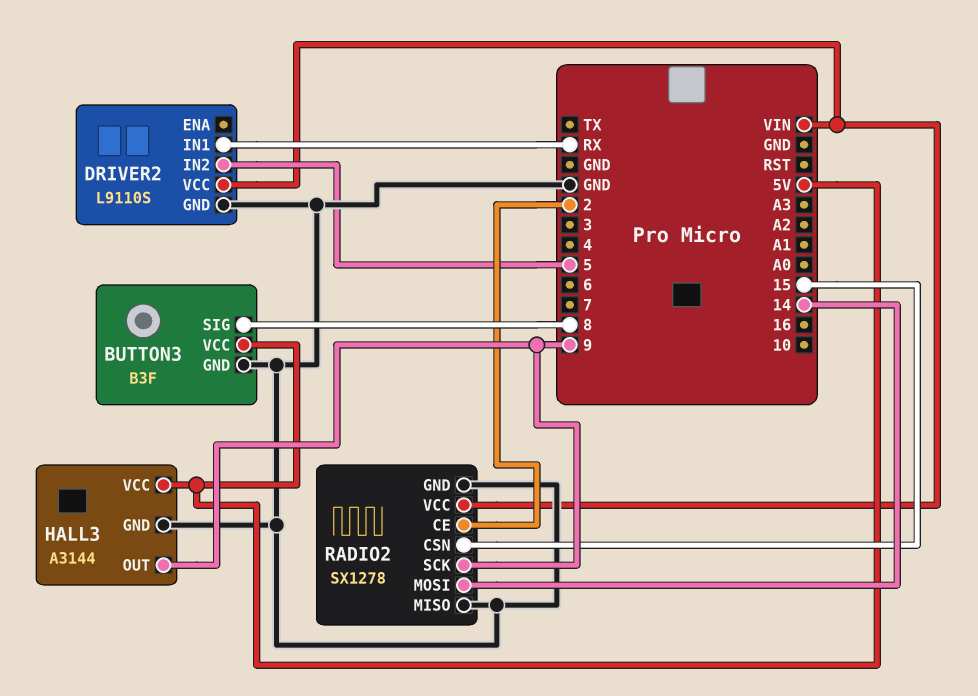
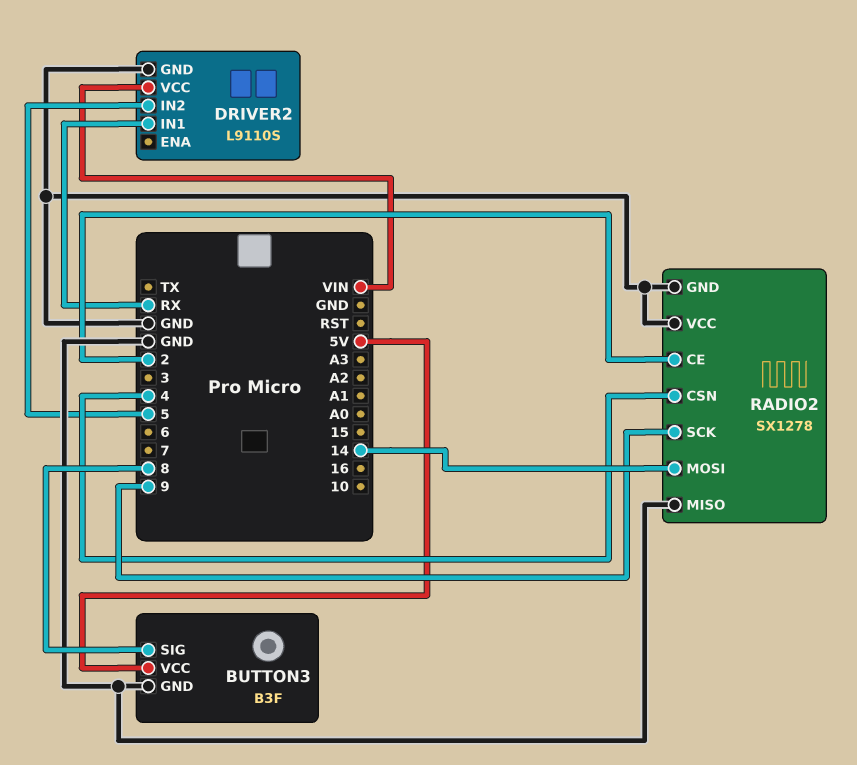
HALL3: A3144 -> none
HALL3 pin GND: GND -> none
HALL3 pin OUT: 9 -> none
HALL3 pin VCC: 5V -> none
RADIO2 pin CSN: 15 -> 4
RADIO2 pin VCC: VIN -> GND

